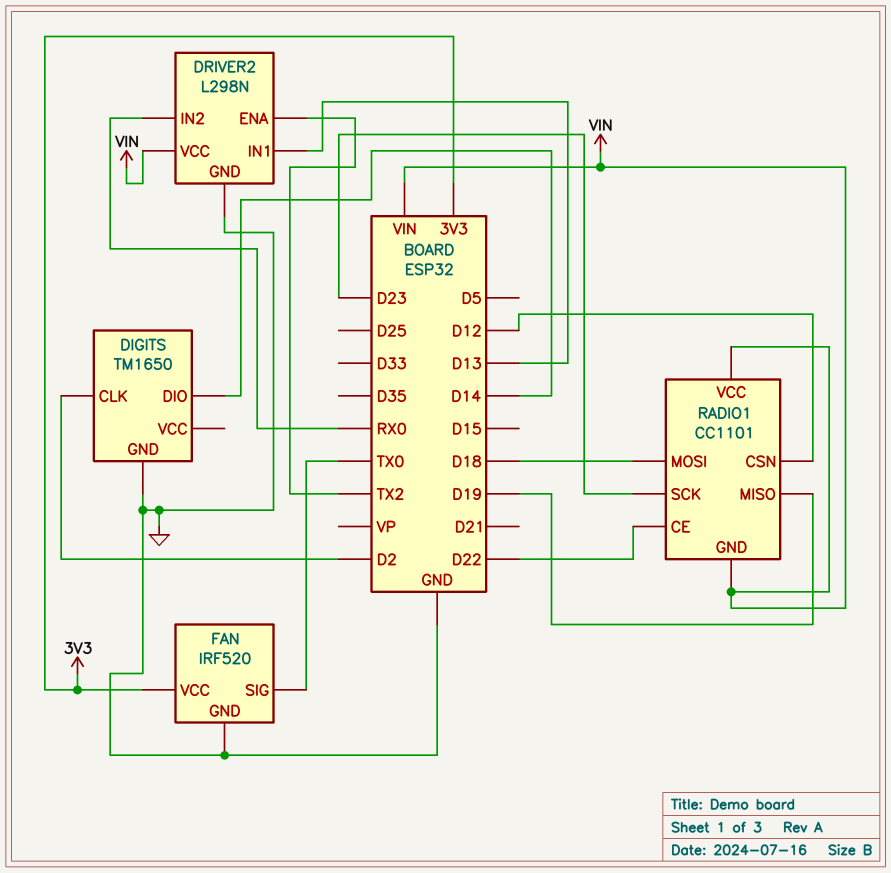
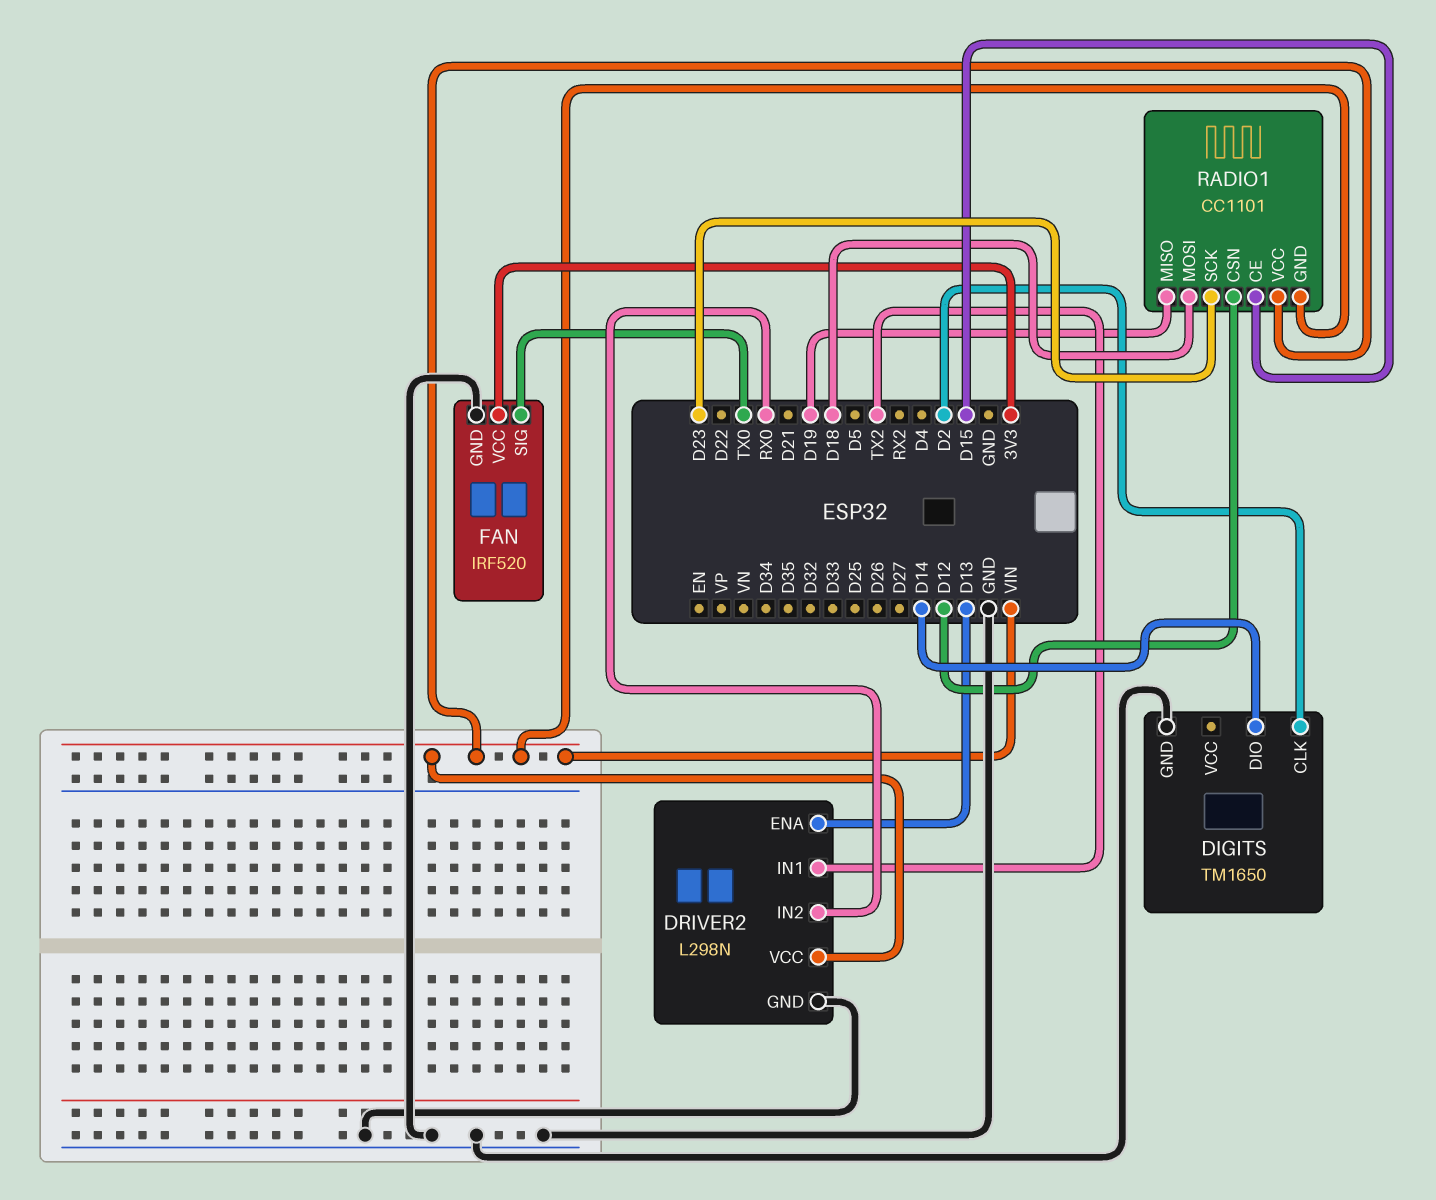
DRIVER2 pin ENA: TX2 -> D13
DRIVER2 pin IN1: D13 -> TX2
RADIO1 pin CE: D22 -> D15

